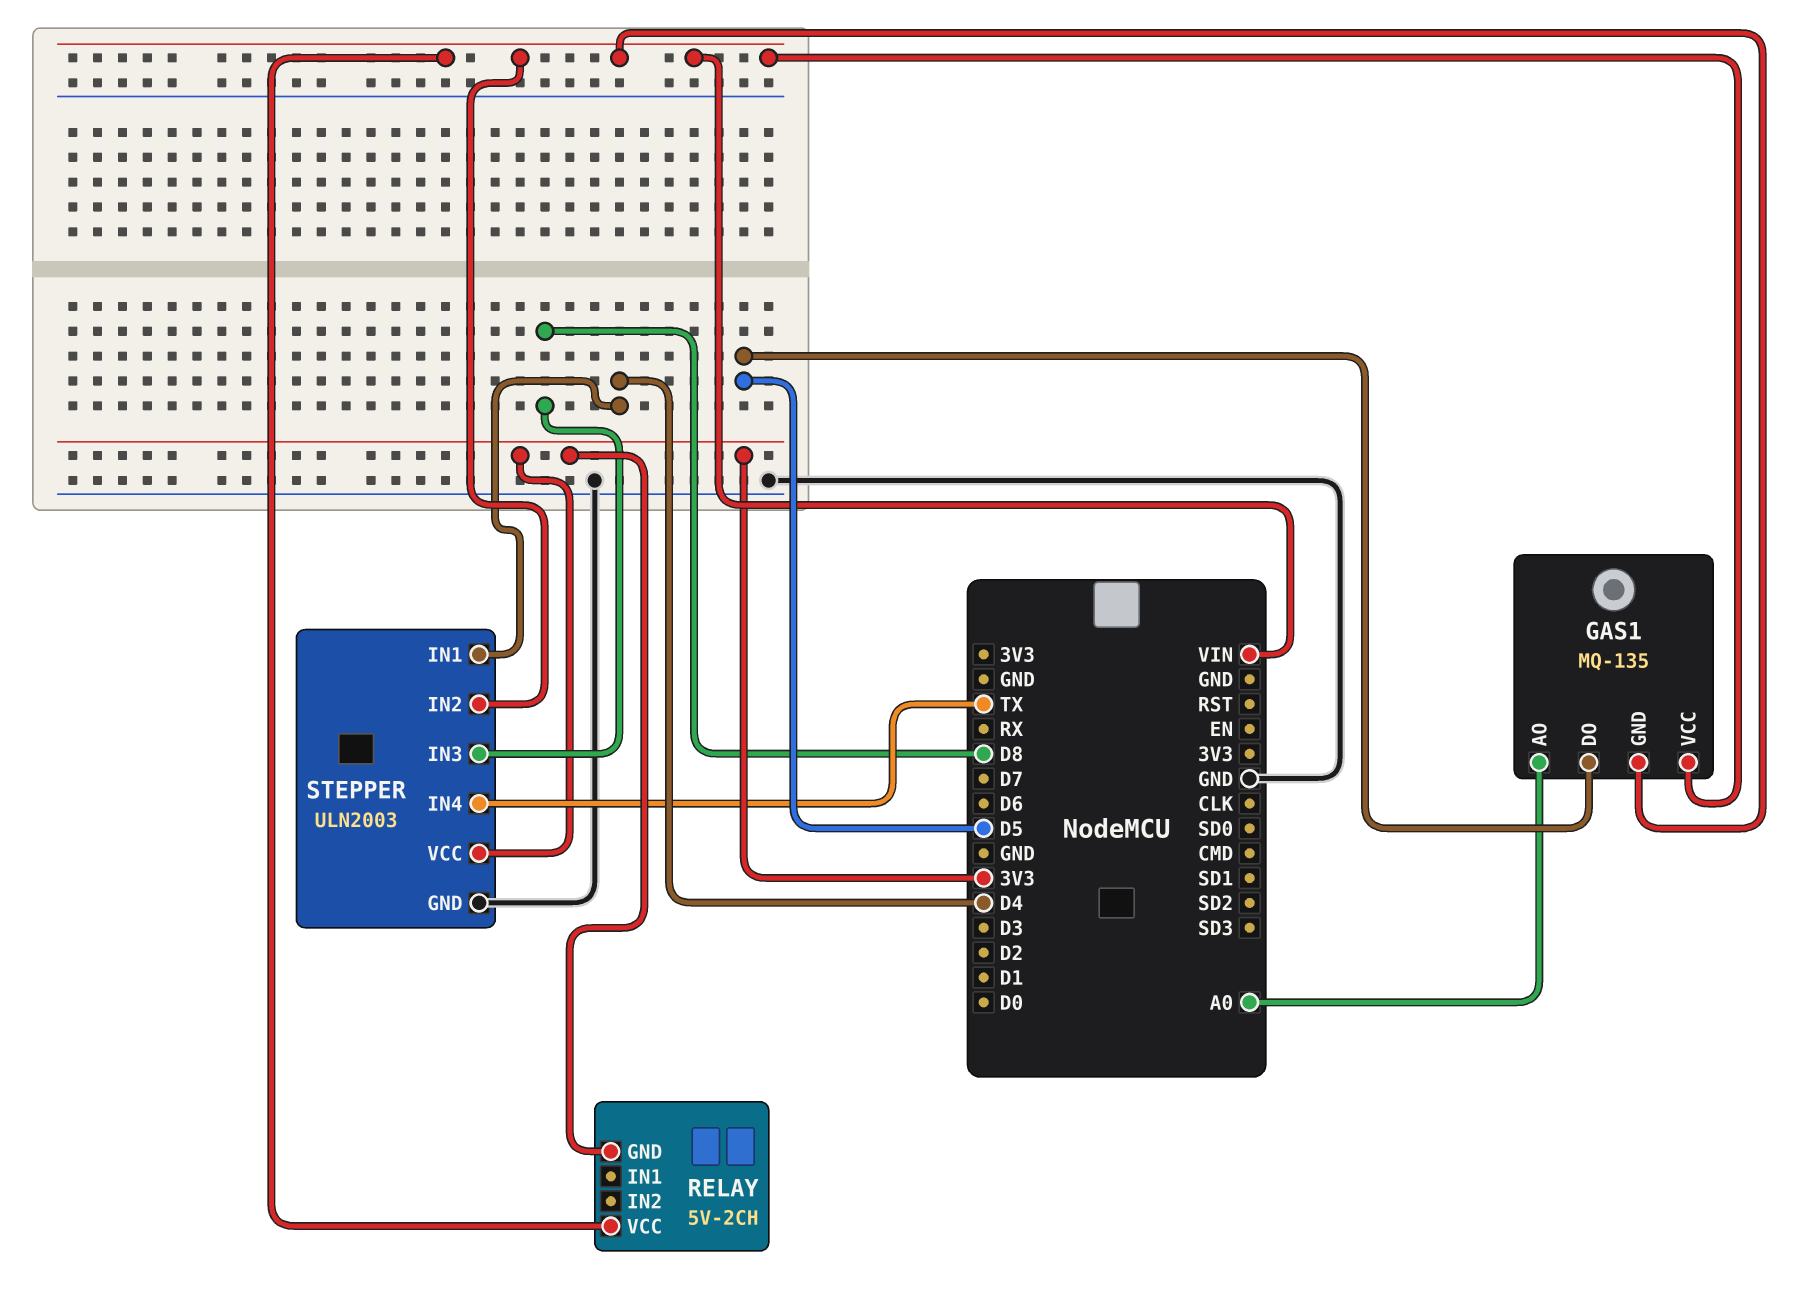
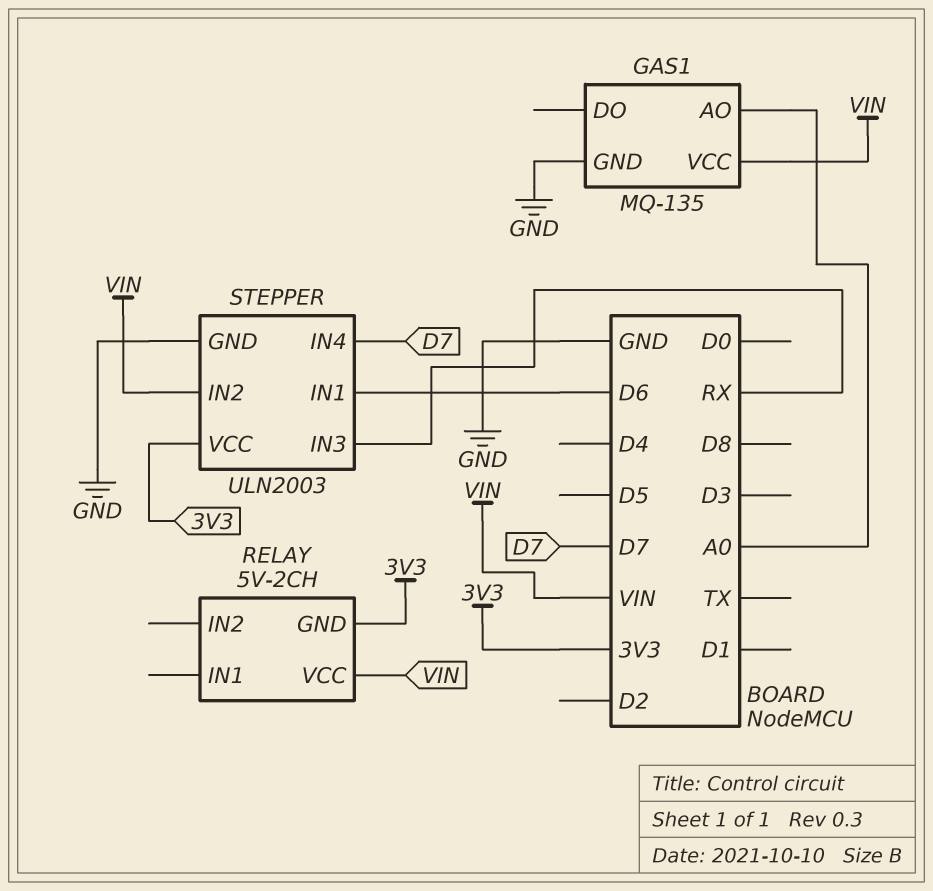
GAS1 pin DO: D5 -> none
GAS1 pin GND: VIN -> GND
STEPPER pin IN1: D4 -> D6
STEPPER pin IN3: D8 -> RX
STEPPER pin IN4: TX -> D7

